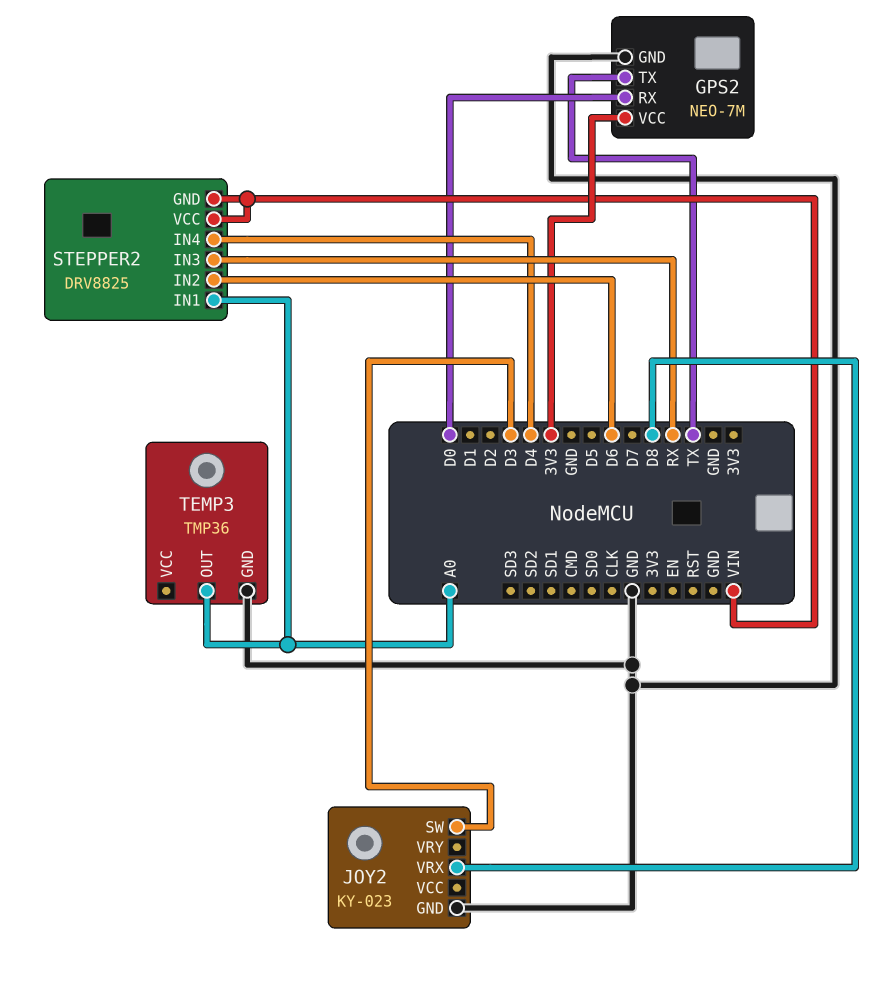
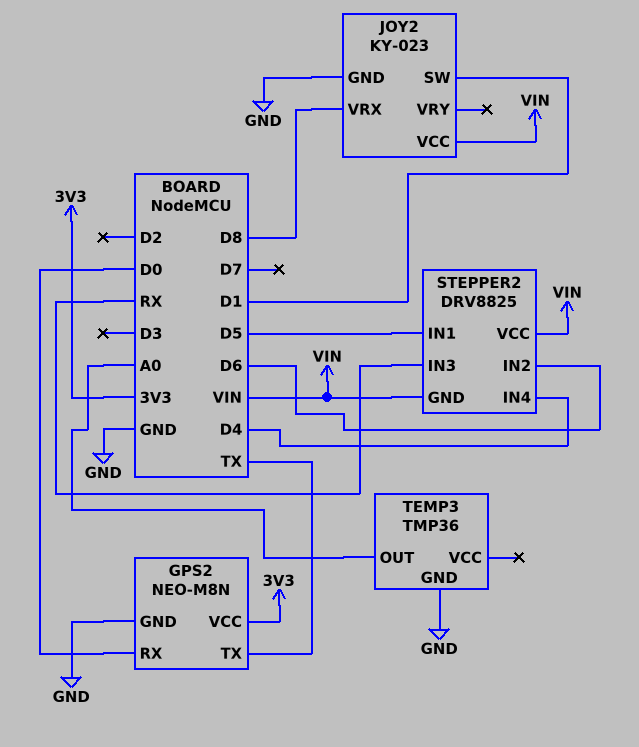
GPS2: NEO-7M -> NEO-M8N
JOY2 pin SW: D3 -> D1
JOY2 pin VCC: none -> VIN
STEPPER2 pin IN1: A0 -> D5

